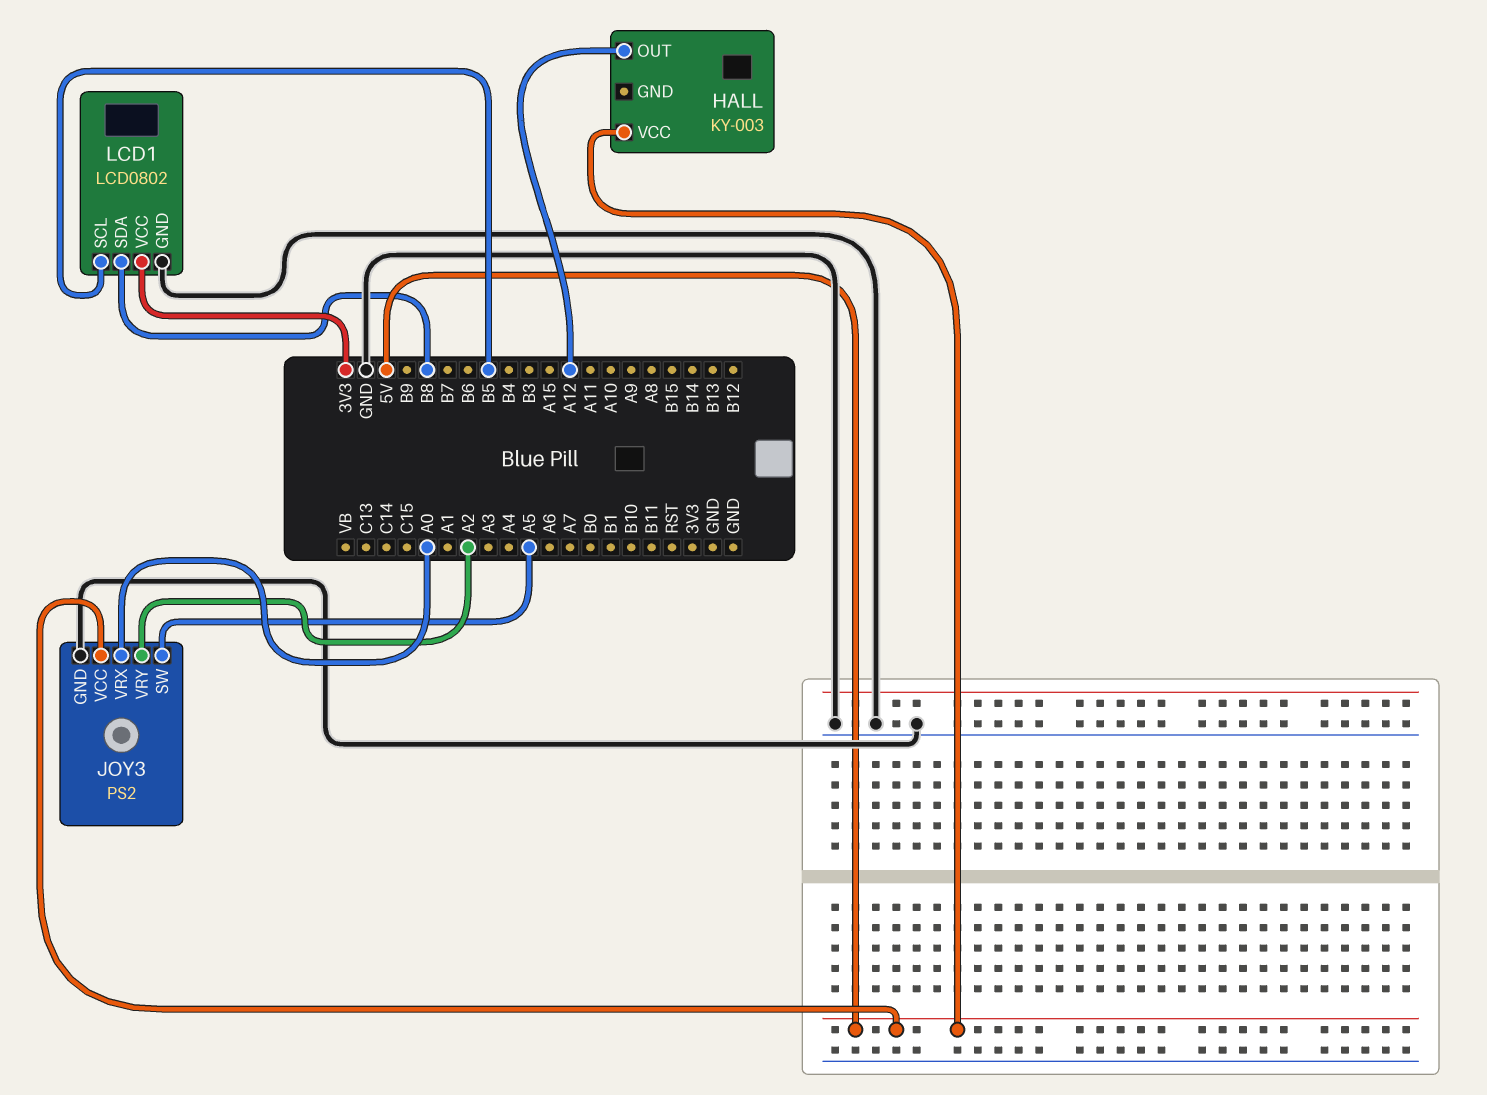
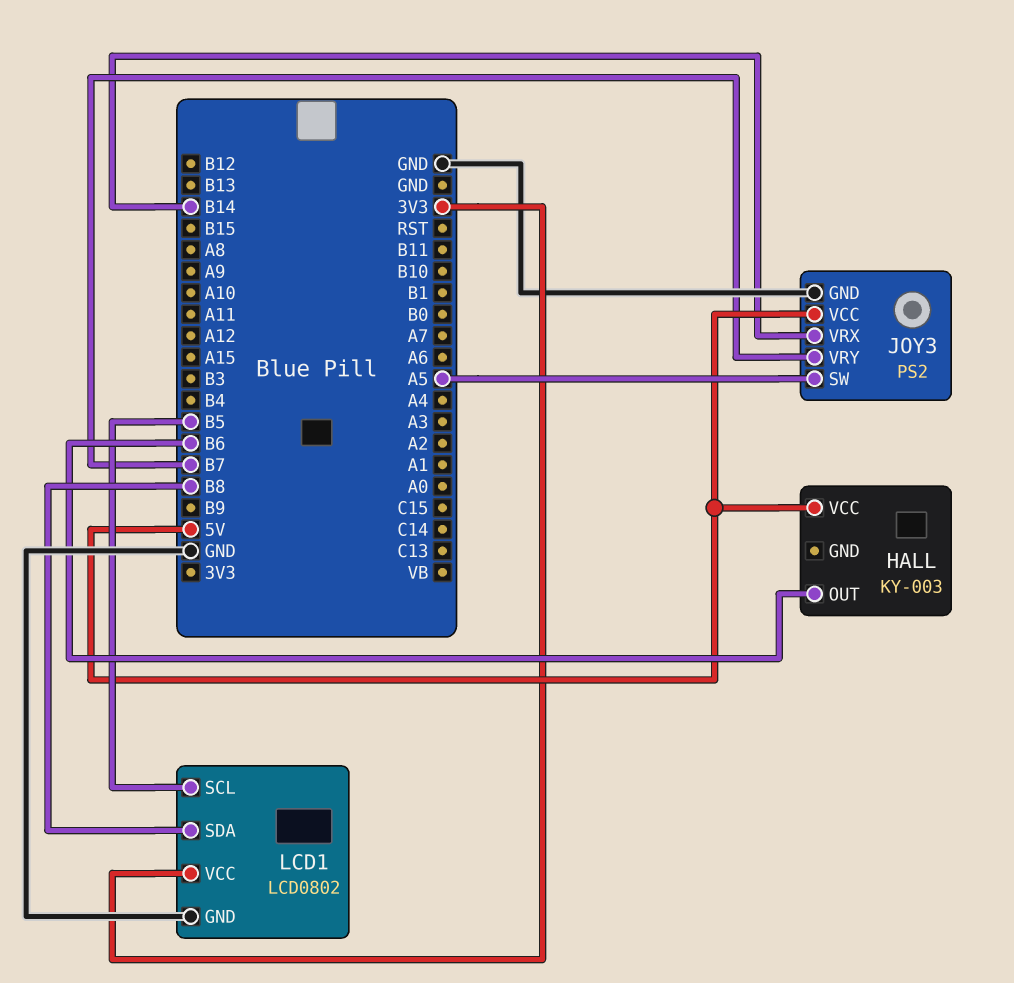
HALL pin OUT: A12 -> B6
JOY3 pin VRX: A0 -> B14
JOY3 pin VRY: A2 -> B7

